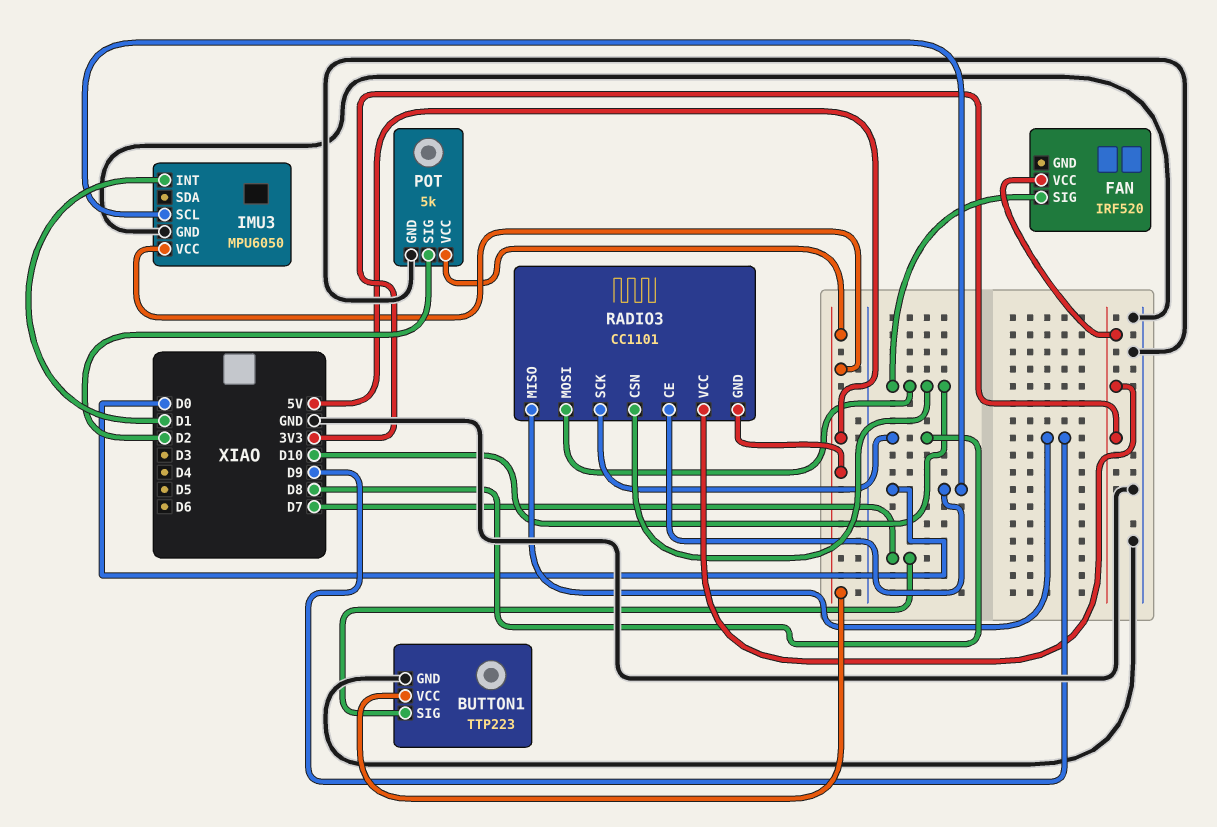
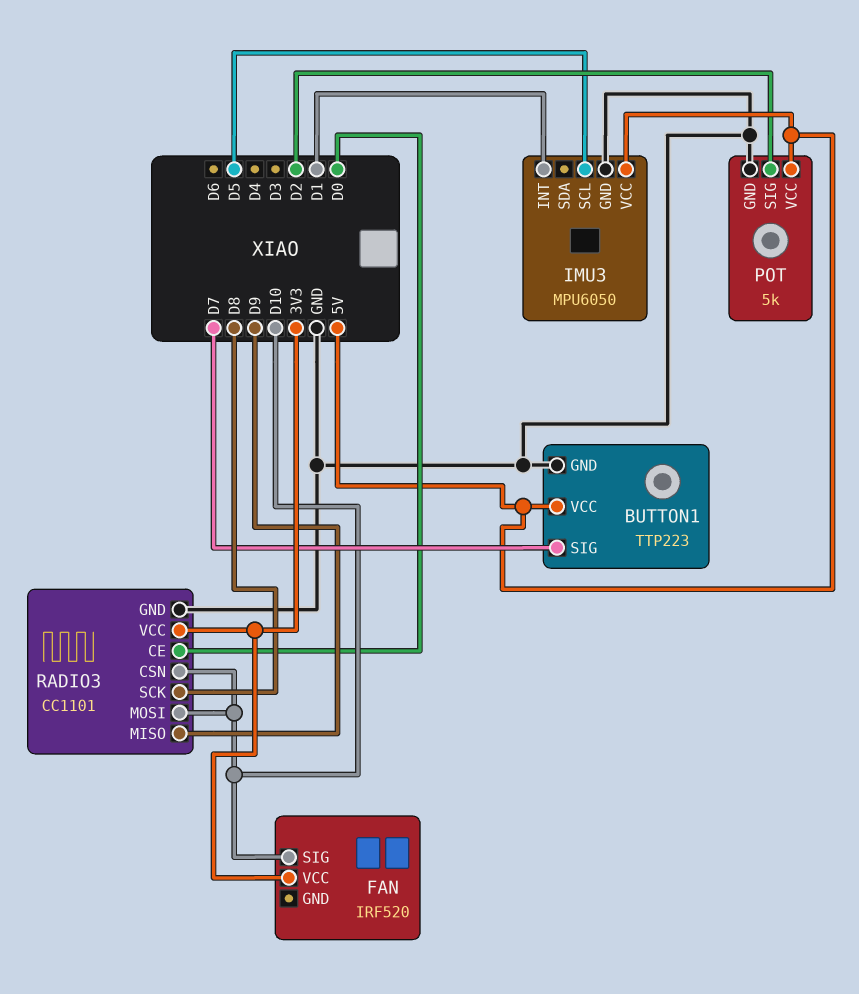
IMU3 pin SCL: D0 -> D5
RADIO3 pin GND: 5V -> GND

